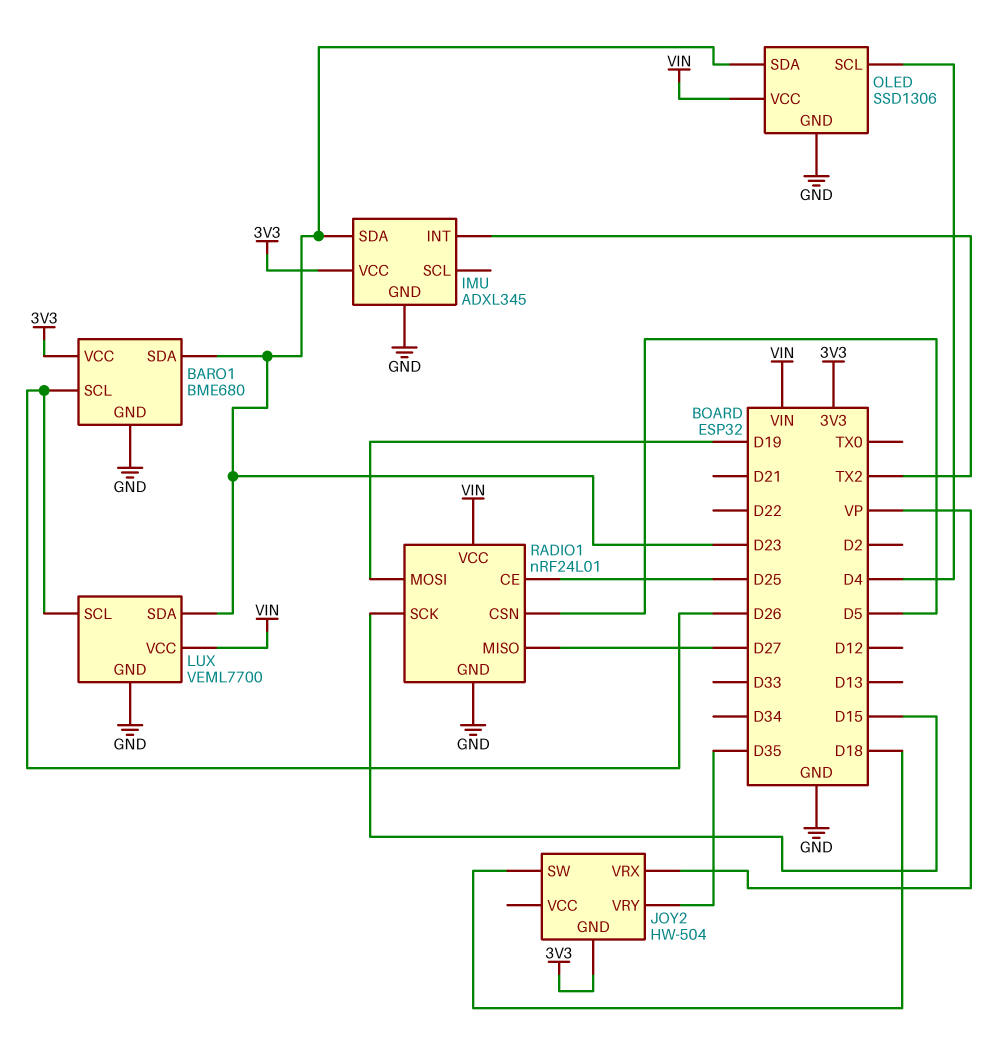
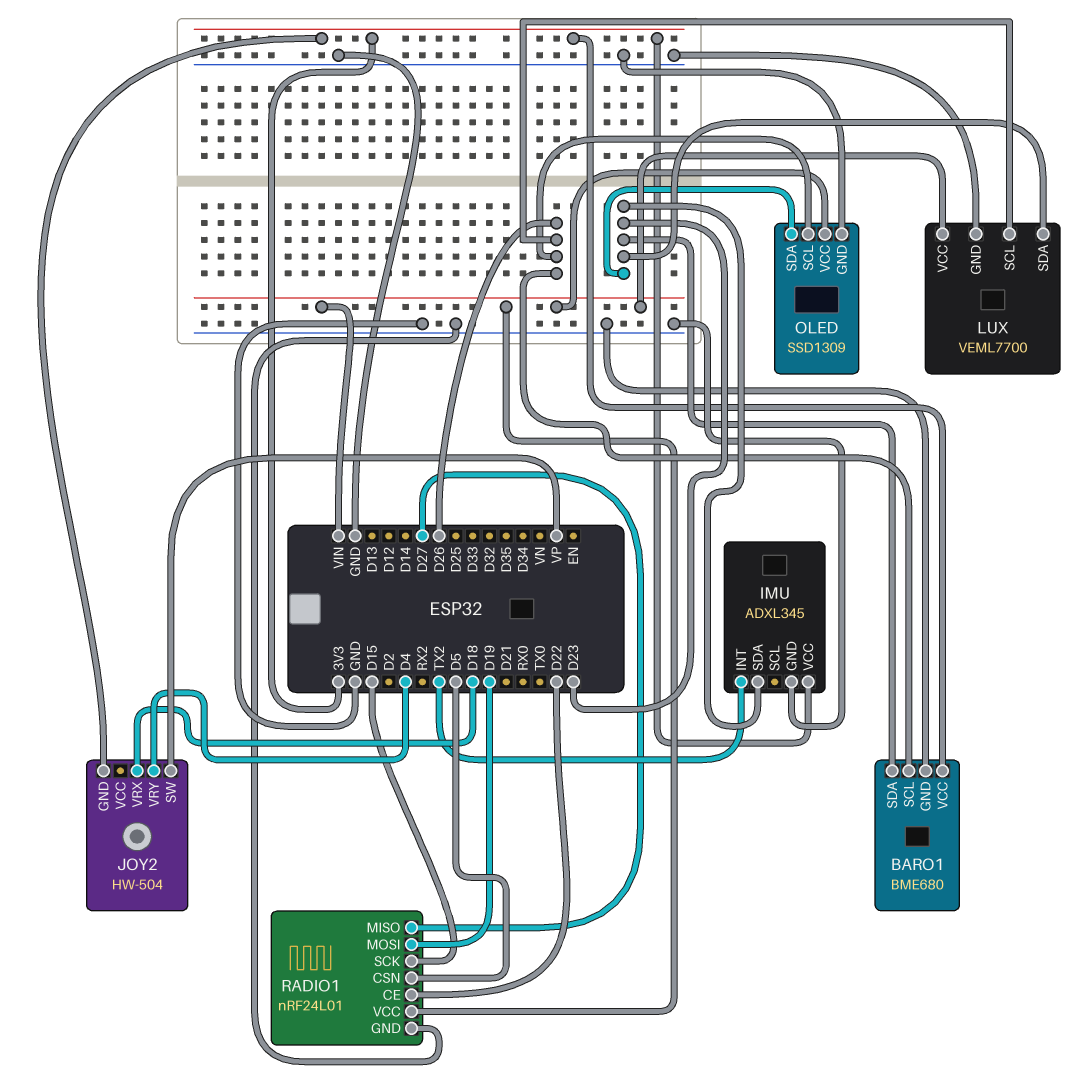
JOY2 pin SW: D18 -> VP
JOY2 pin VRX: VP -> D18
JOY2 pin VRY: D35 -> D4
OLED: SSD1306 -> SSD1309
OLED pin SCL: D4 -> D26
RADIO1 pin CE: D25 -> D22

